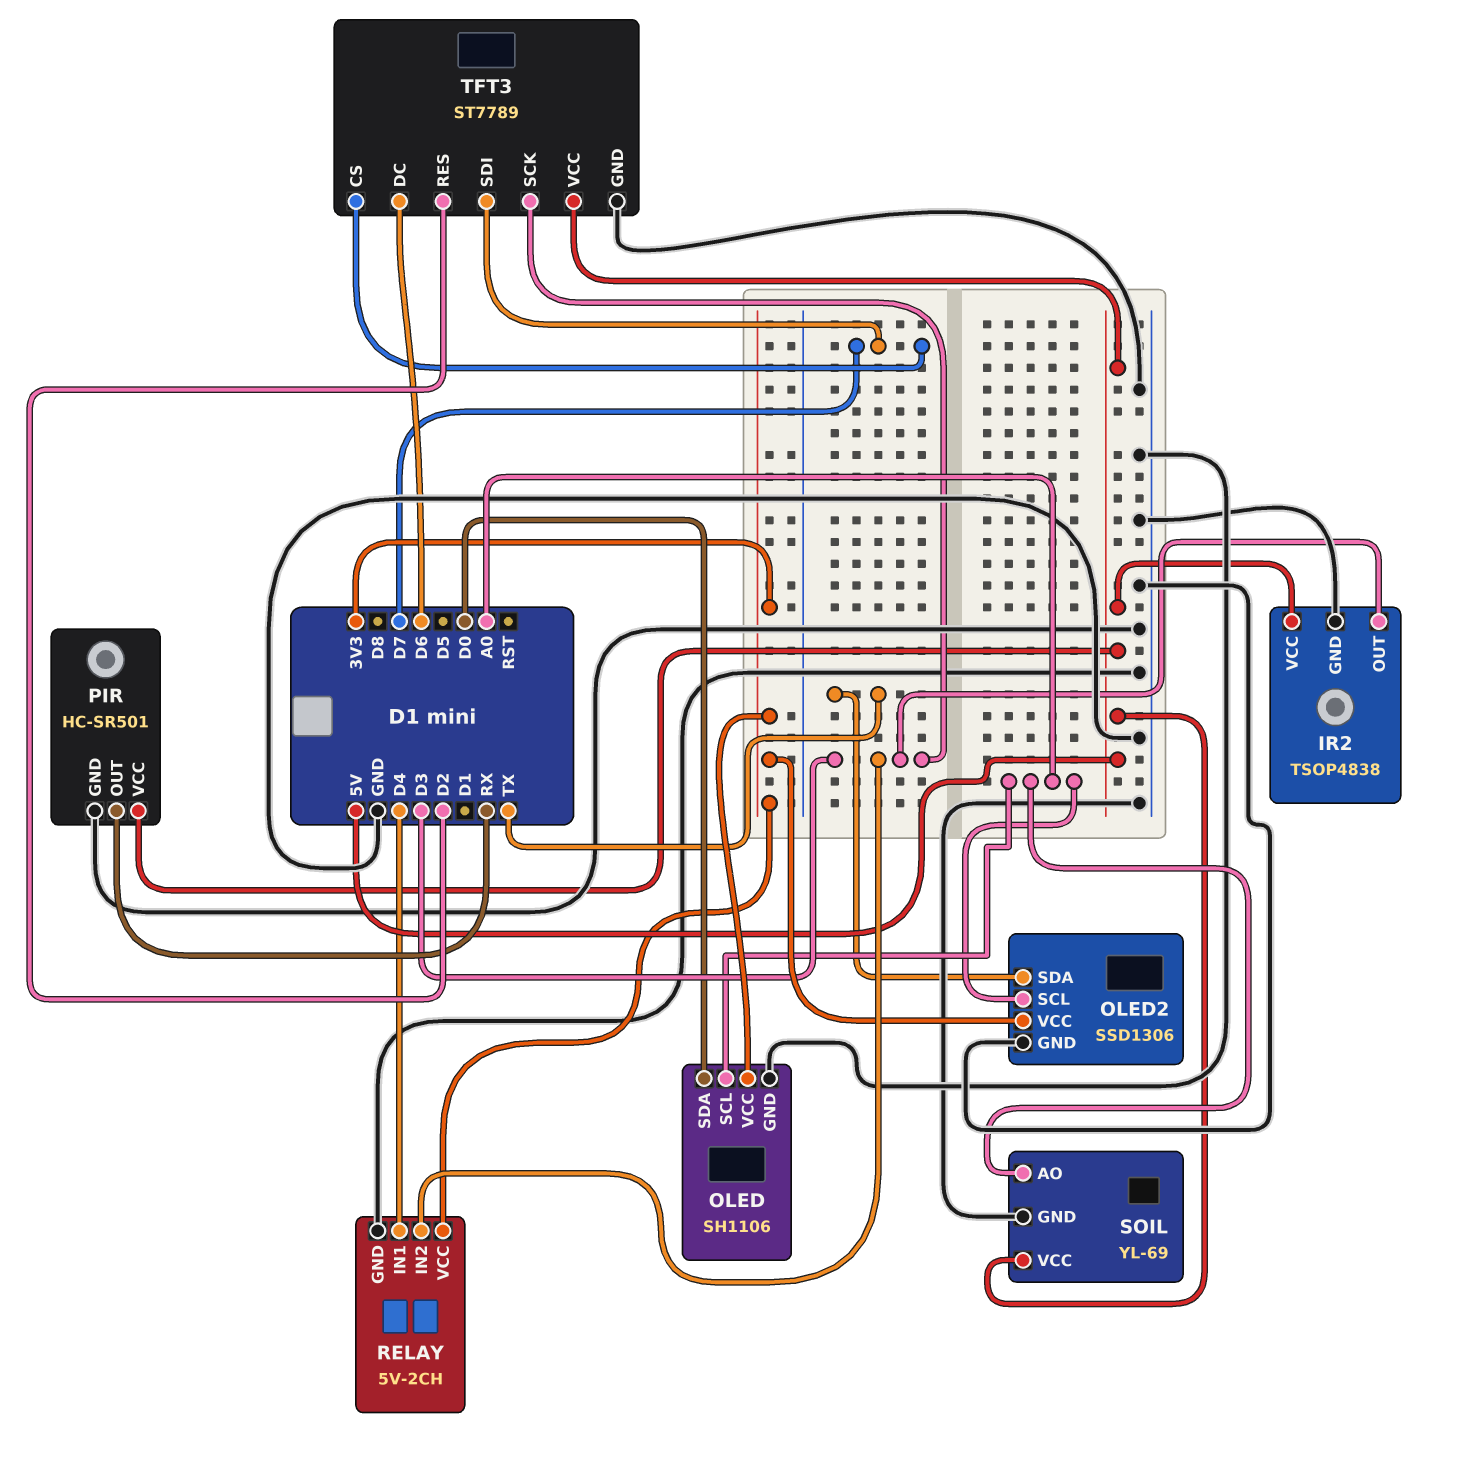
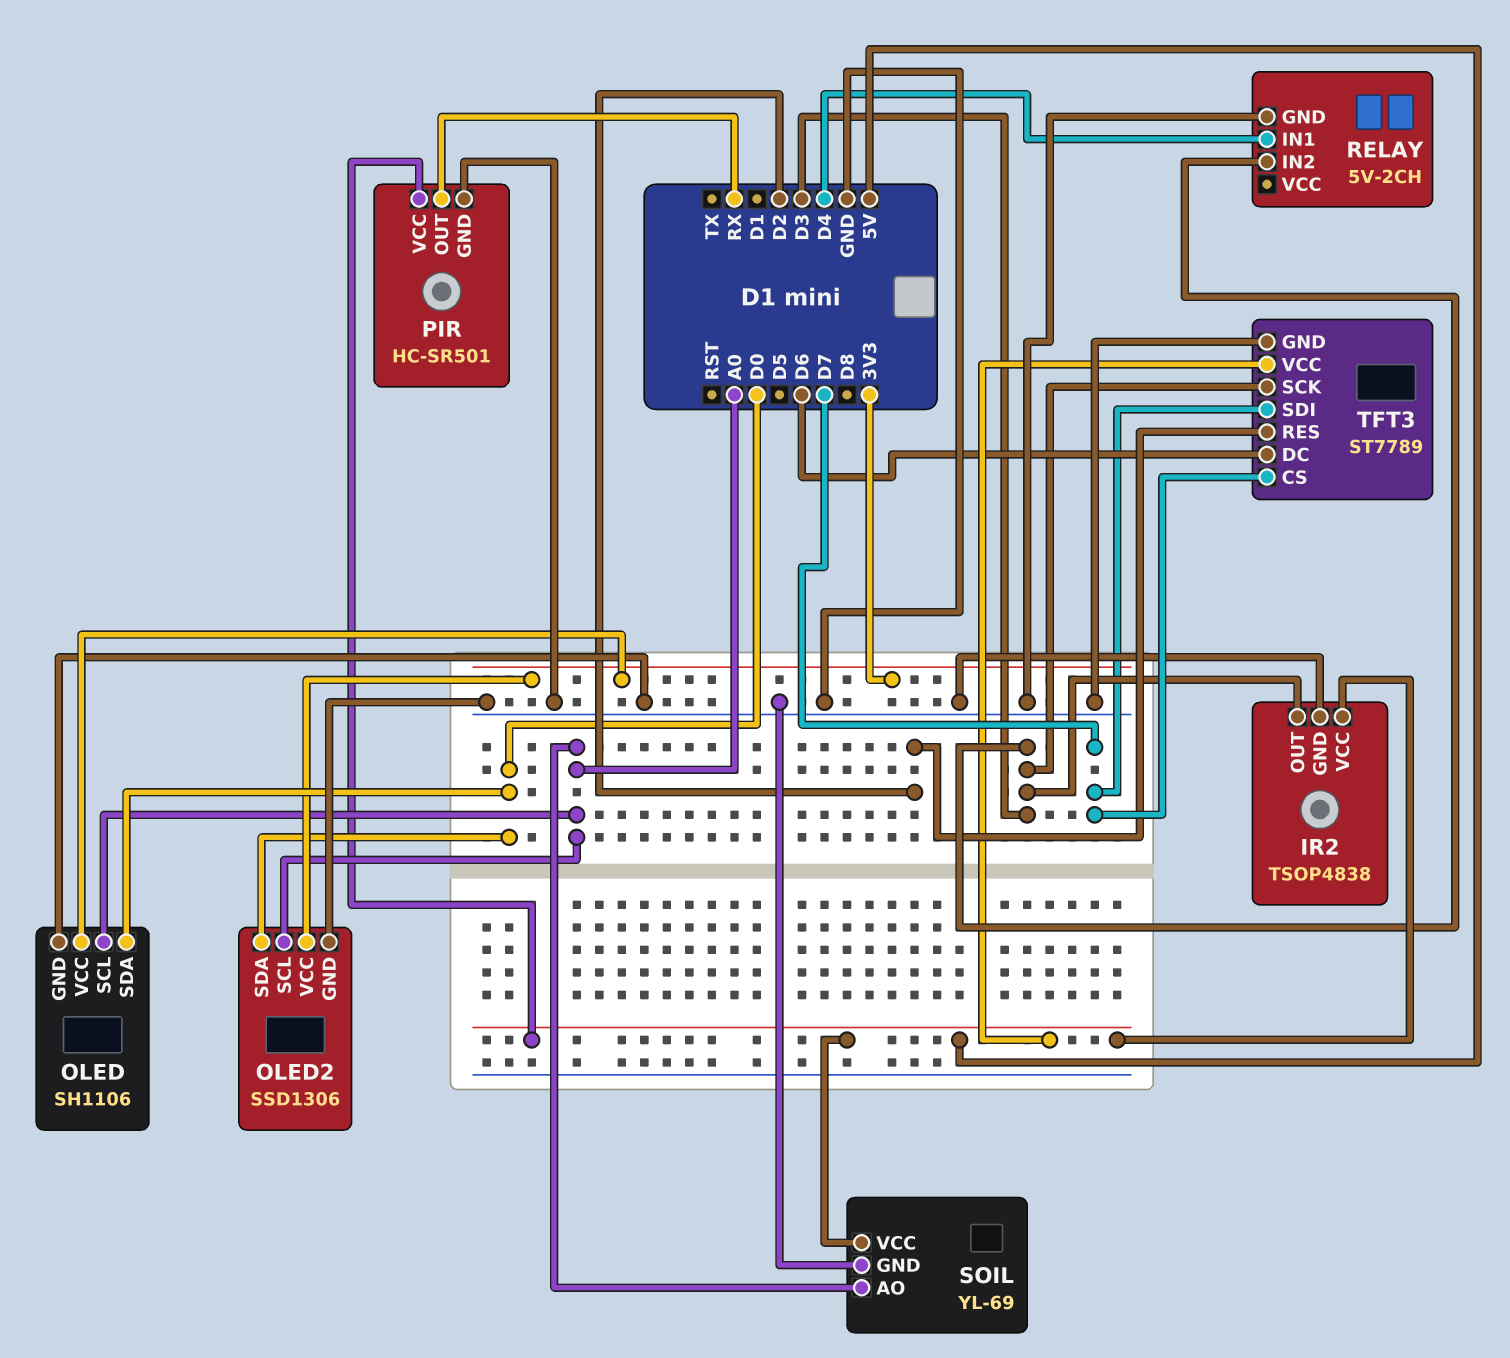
OLED2 pin SDA: TX -> D0
RELAY pin VCC: 3V3 -> none

